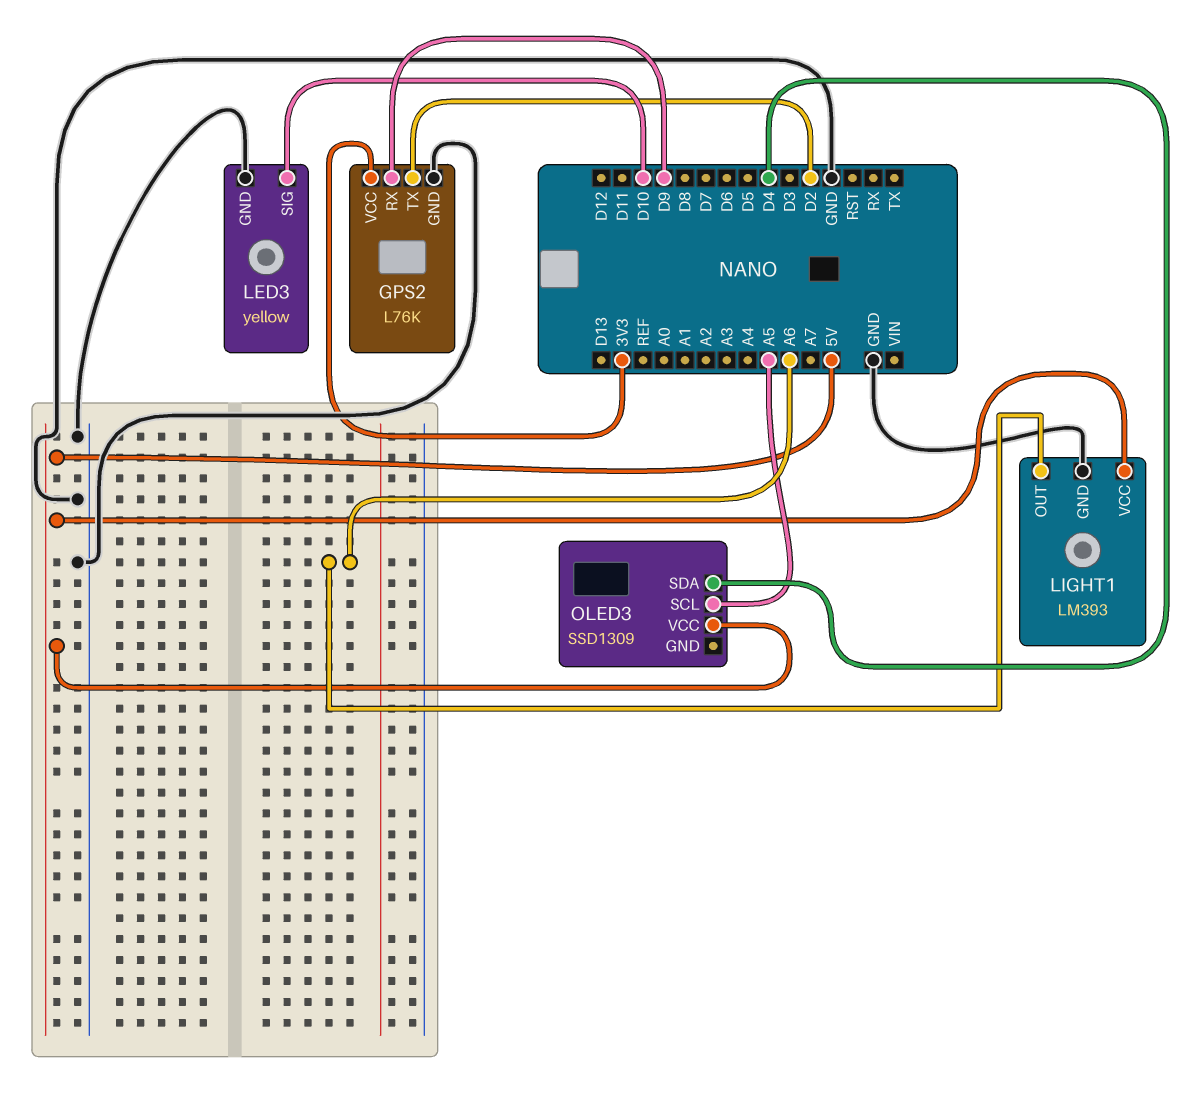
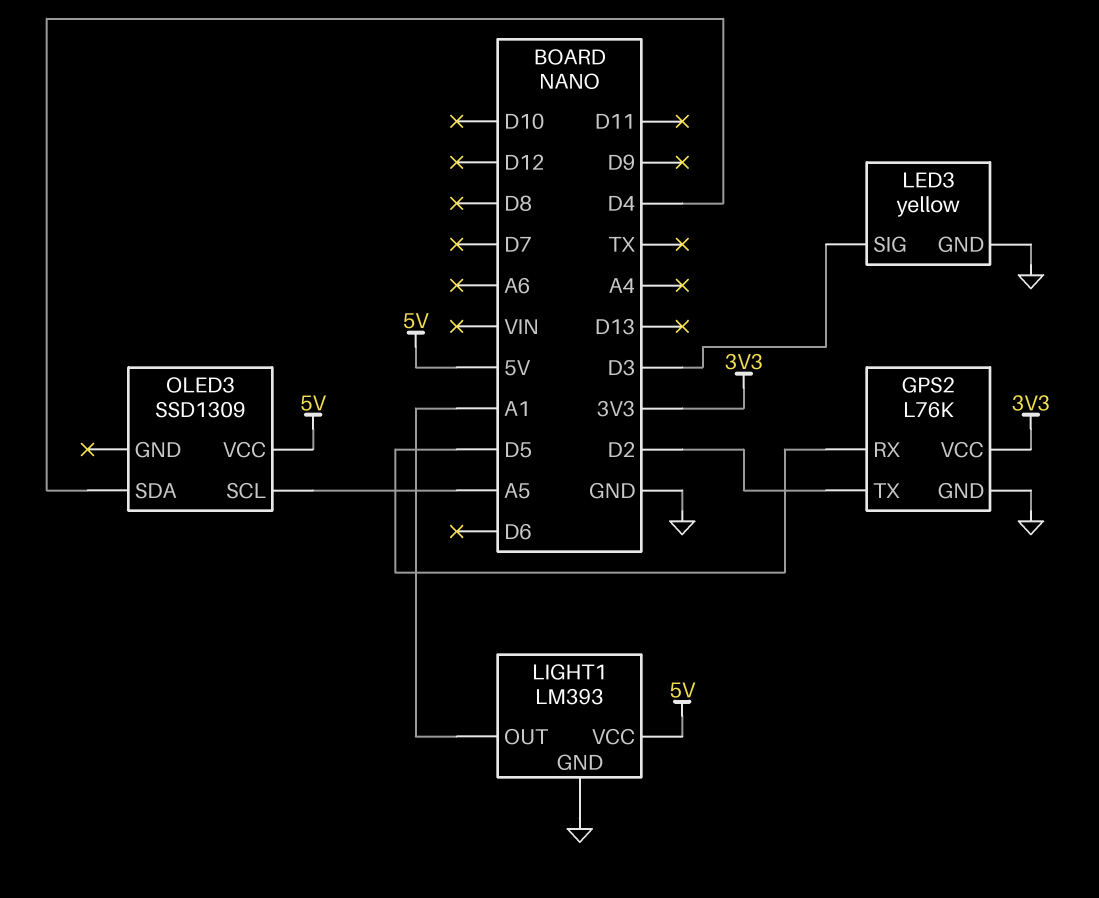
GPS2 pin RX: D9 -> D5
LED3 pin SIG: D10 -> D3
LIGHT1 pin OUT: A6 -> A1

